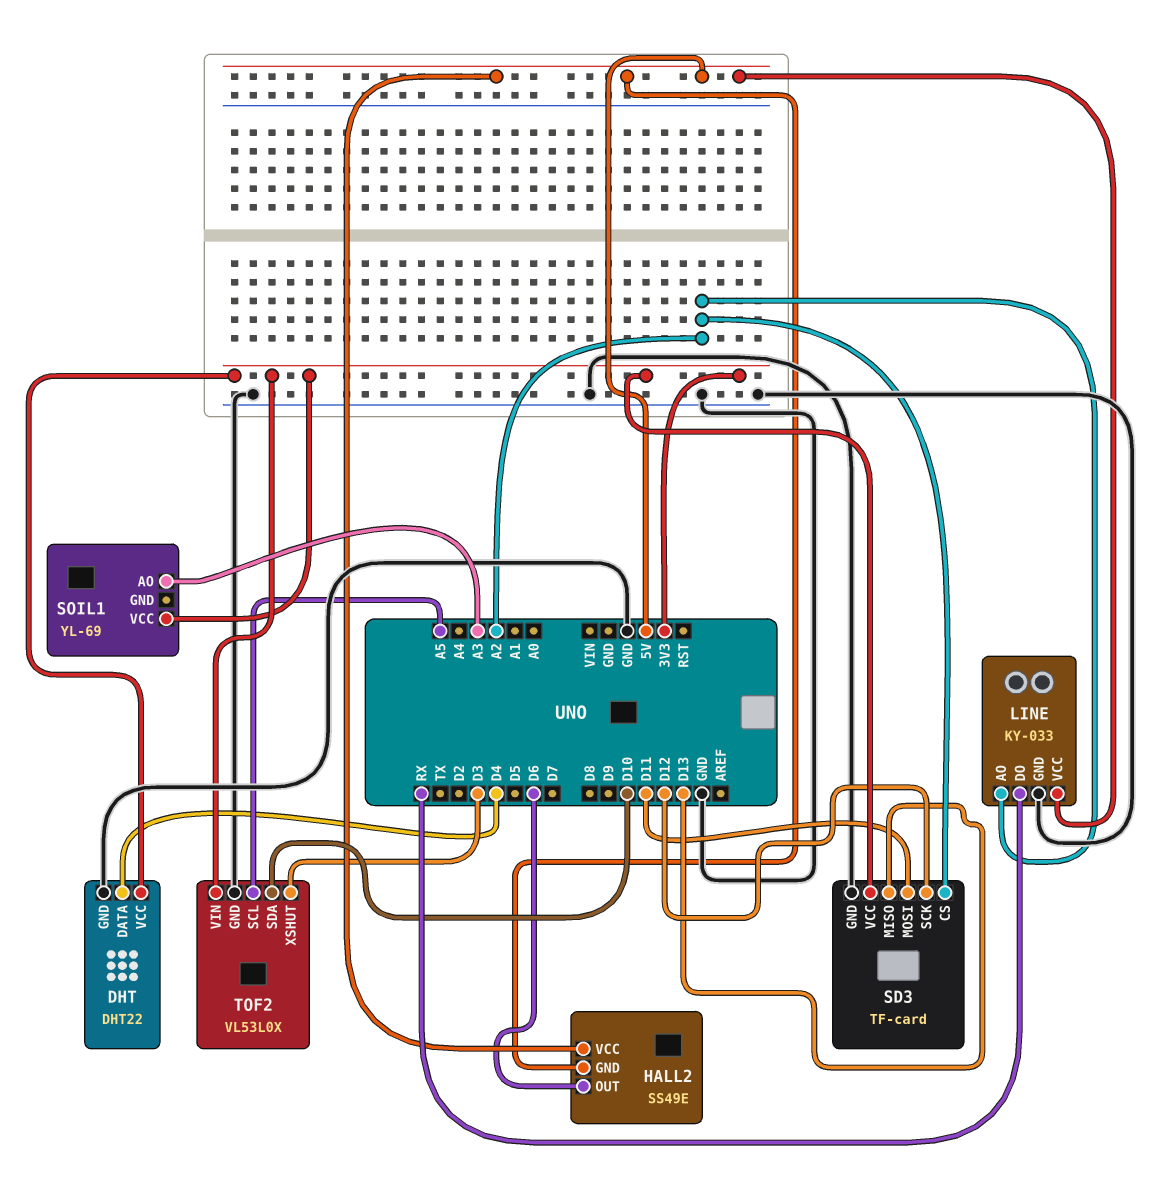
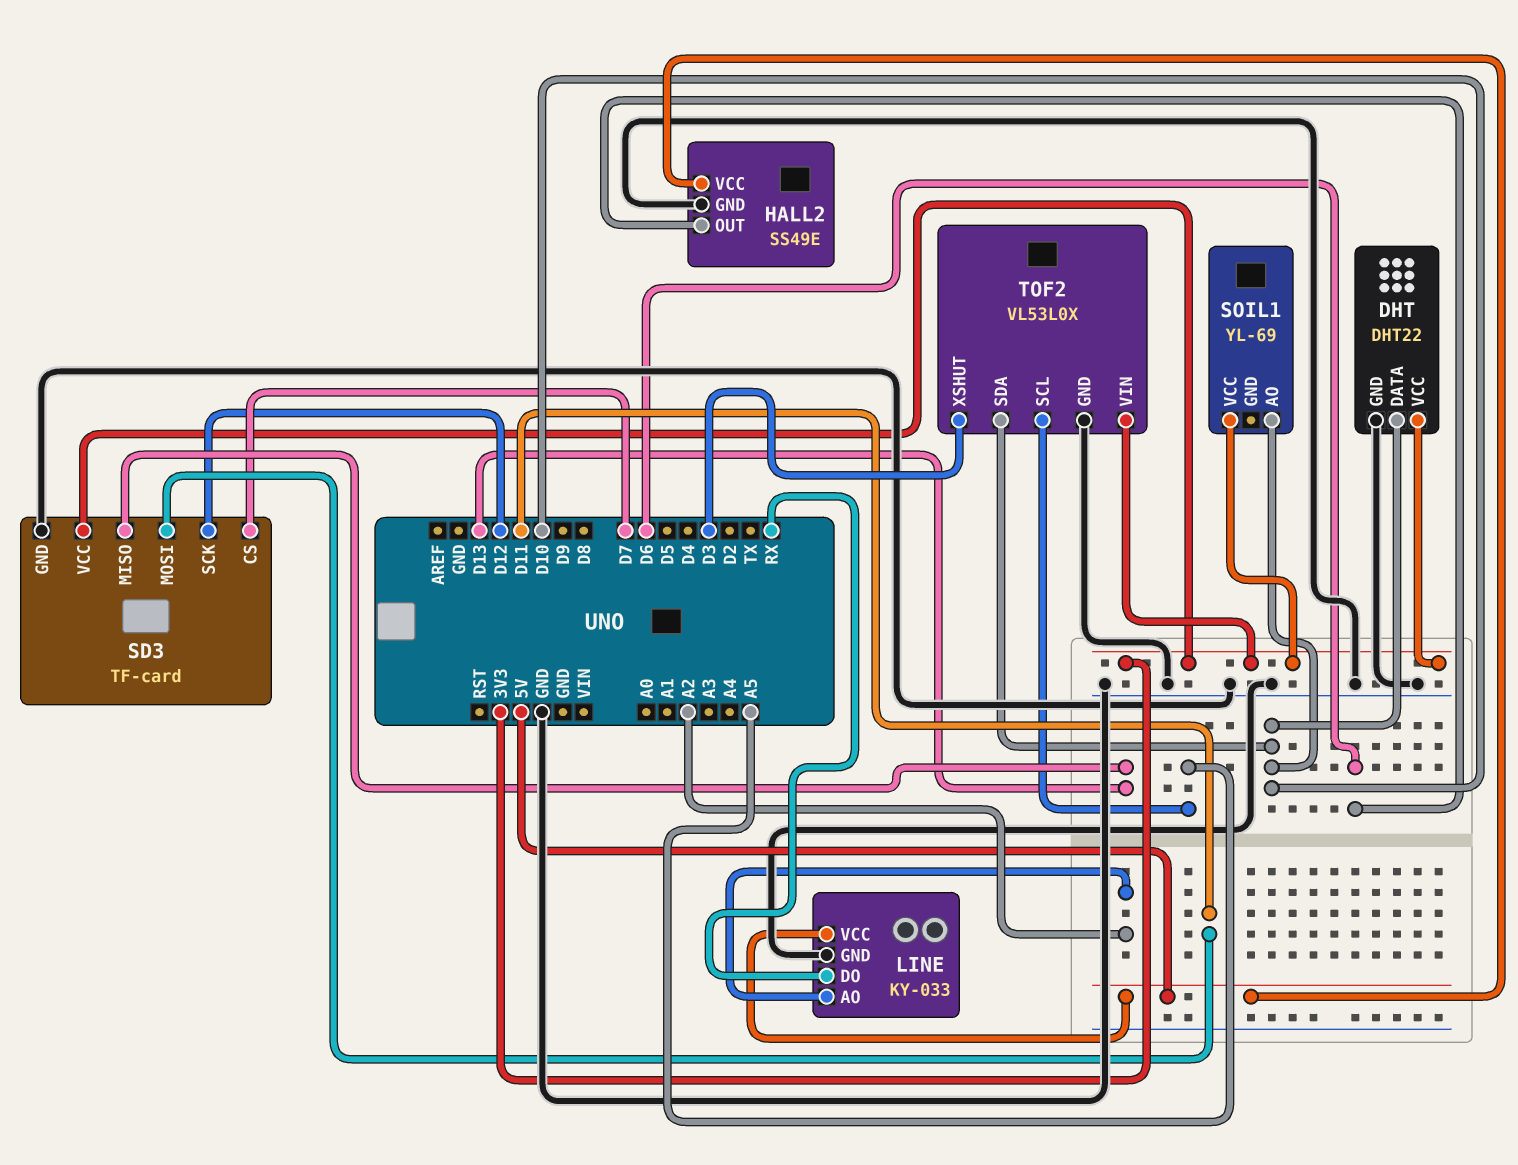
DHT pin DATA: D4 -> D10
HALL2 pin GND: 5V -> GND
SD3 pin CS: A2 -> D7
SOIL1 pin AO: A3 -> D10

